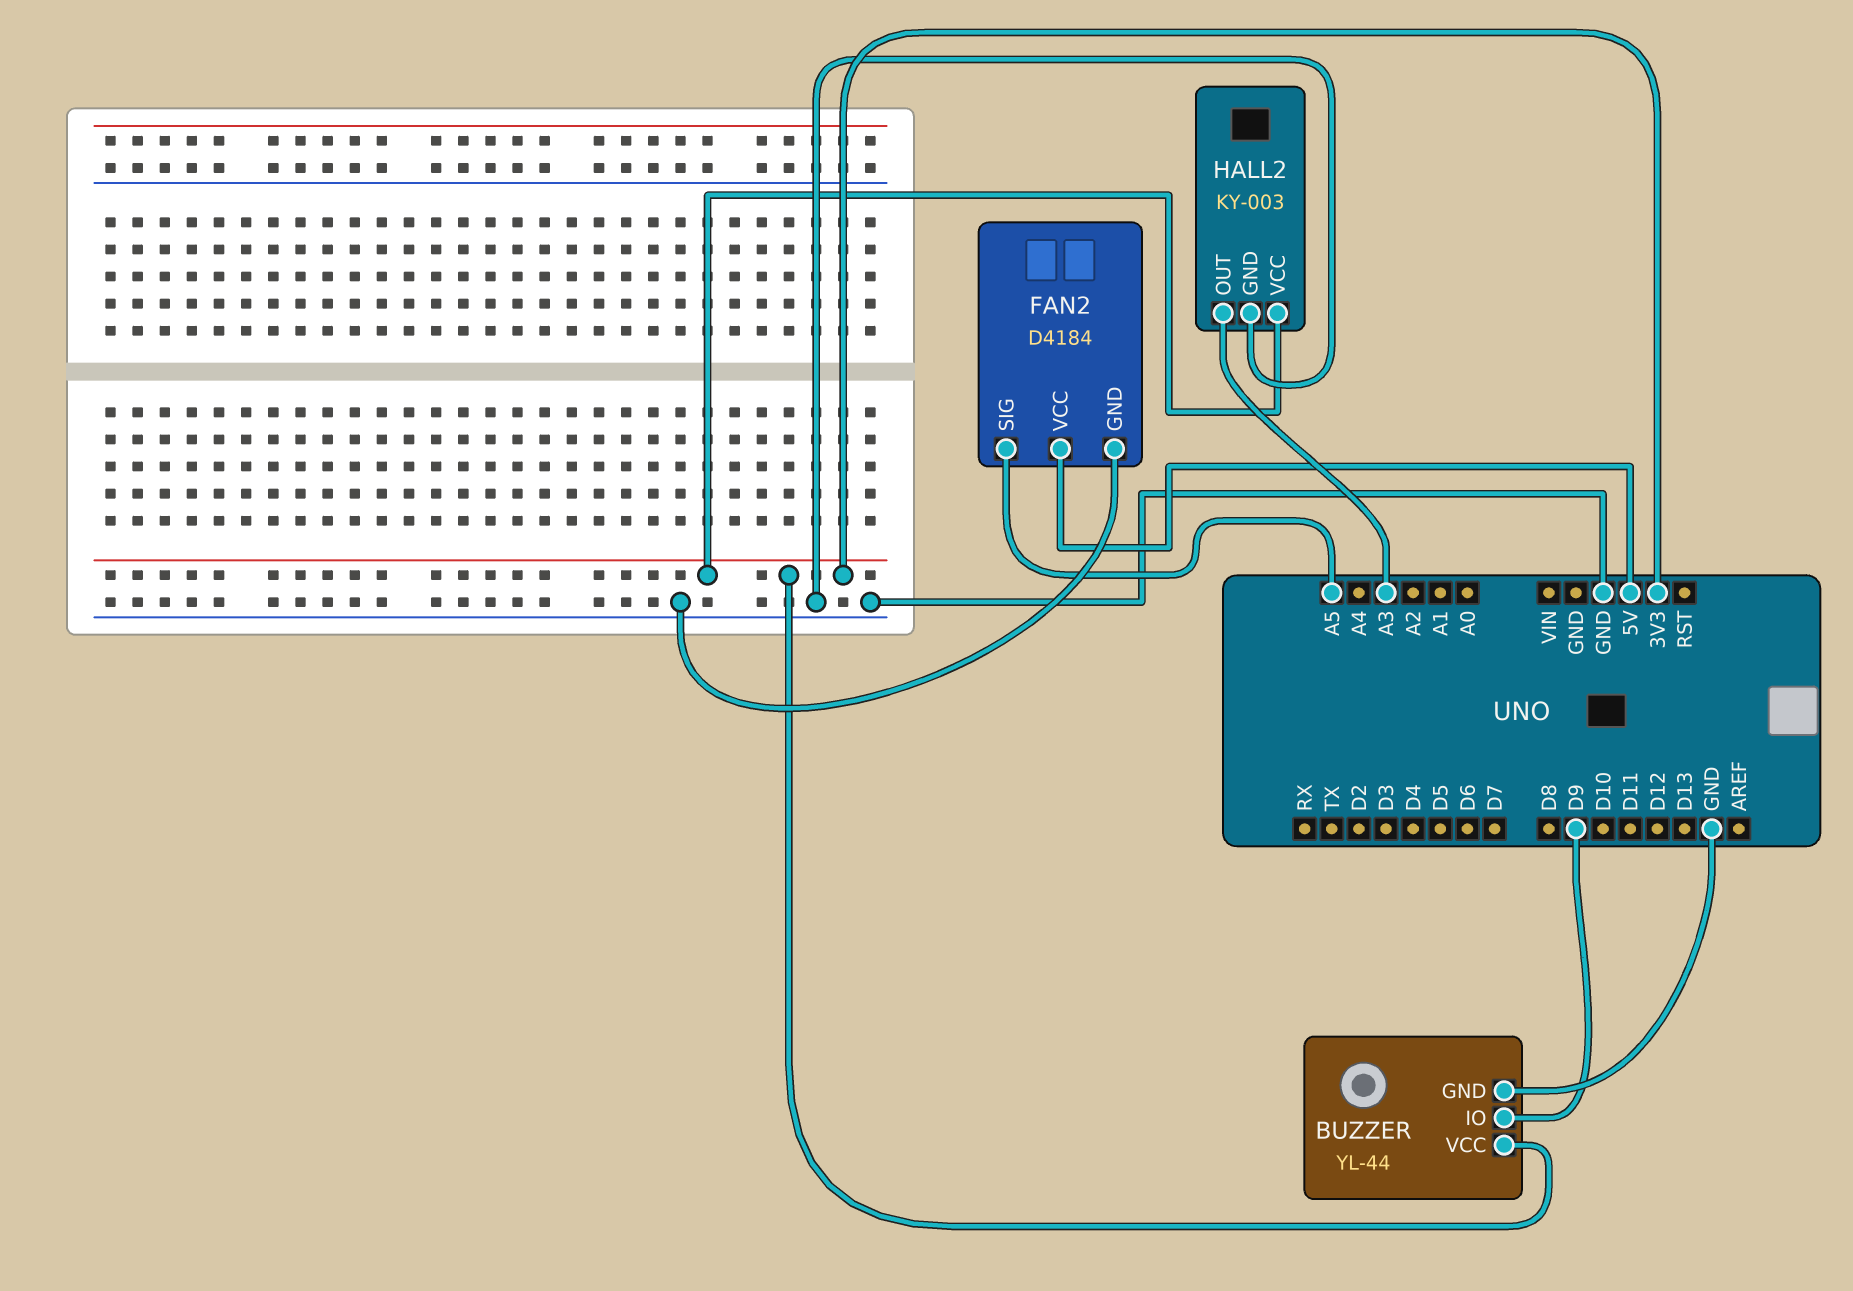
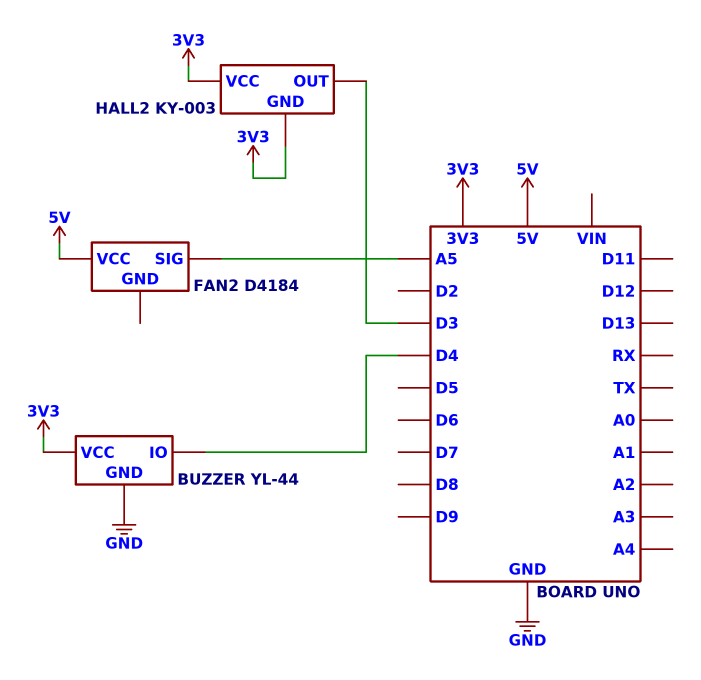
BUZZER pin IO: D9 -> D4
FAN2 pin GND: GND -> none
HALL2 pin GND: GND -> 3V3
HALL2 pin OUT: A3 -> D3

